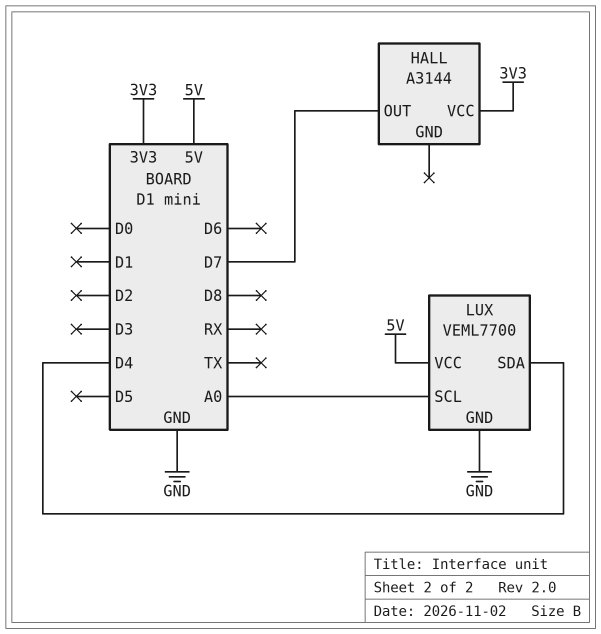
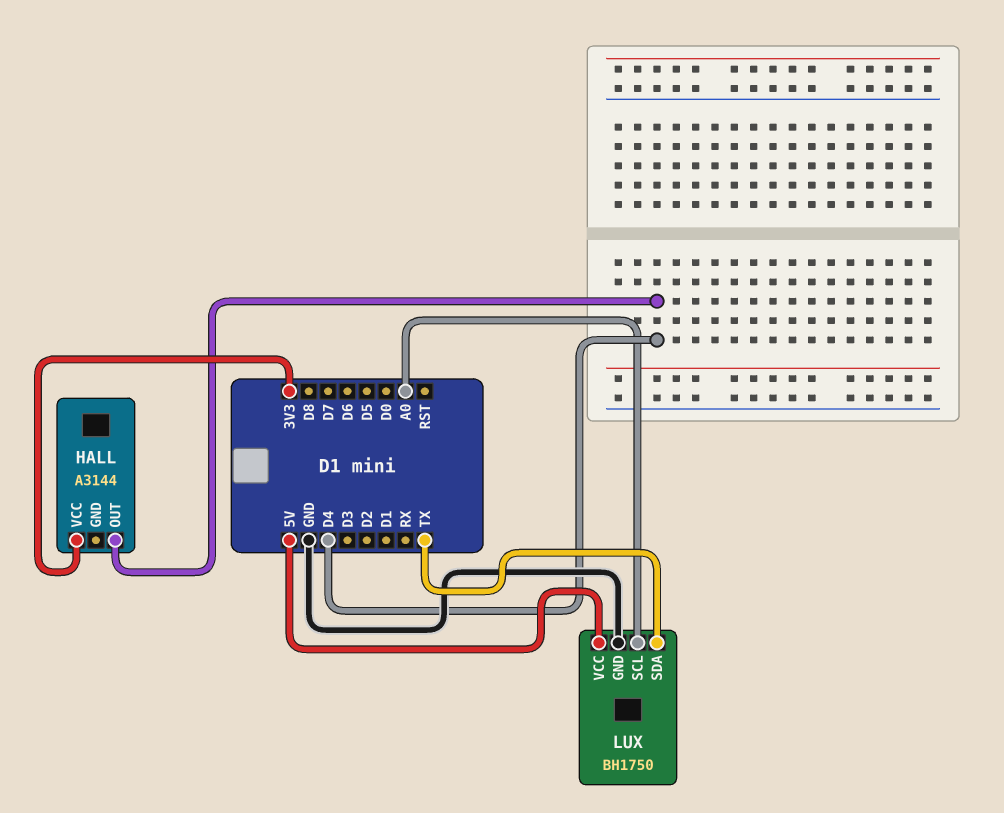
HALL pin OUT: D7 -> D4
LUX: VEML7700 -> BH1750
LUX pin SDA: D4 -> TX

